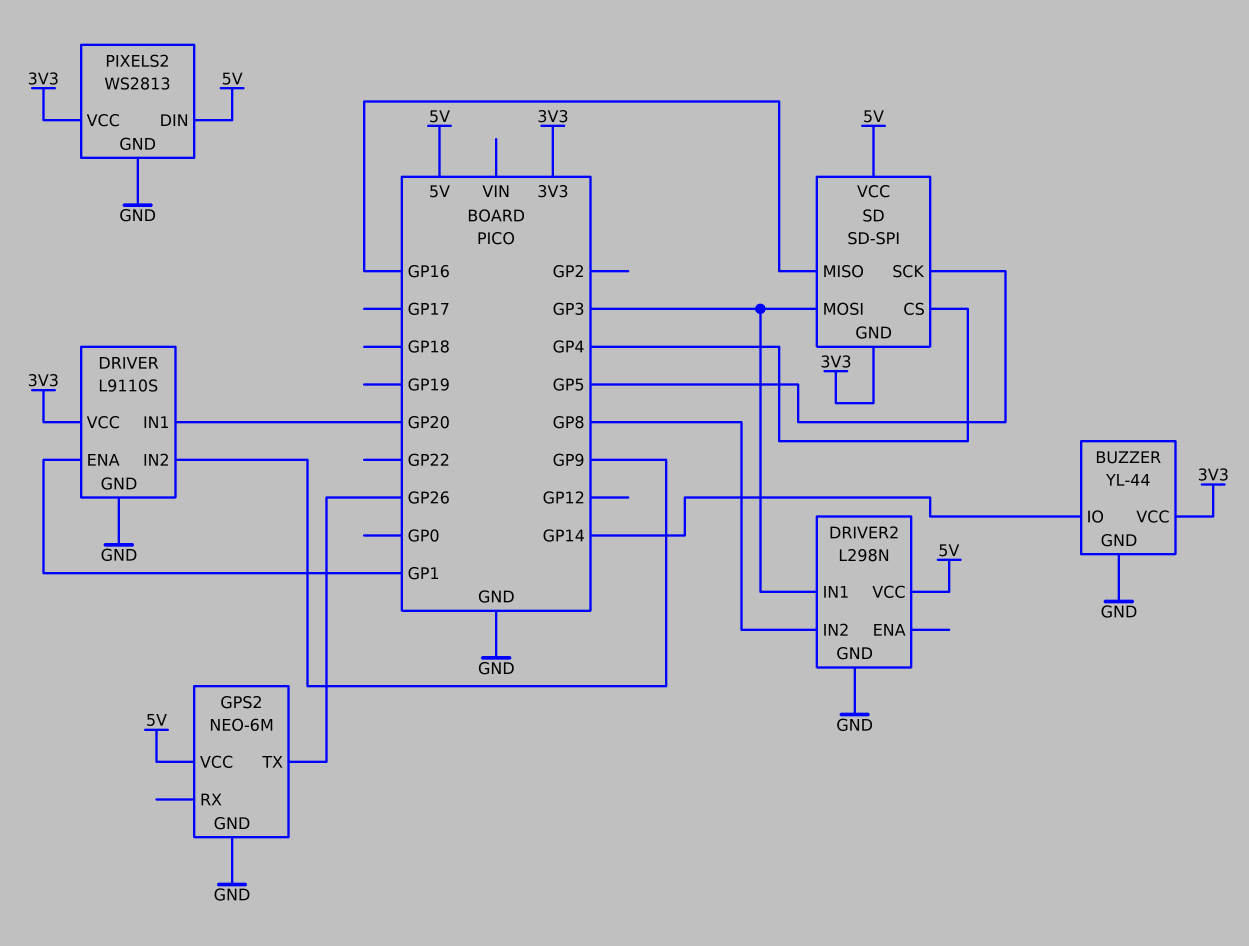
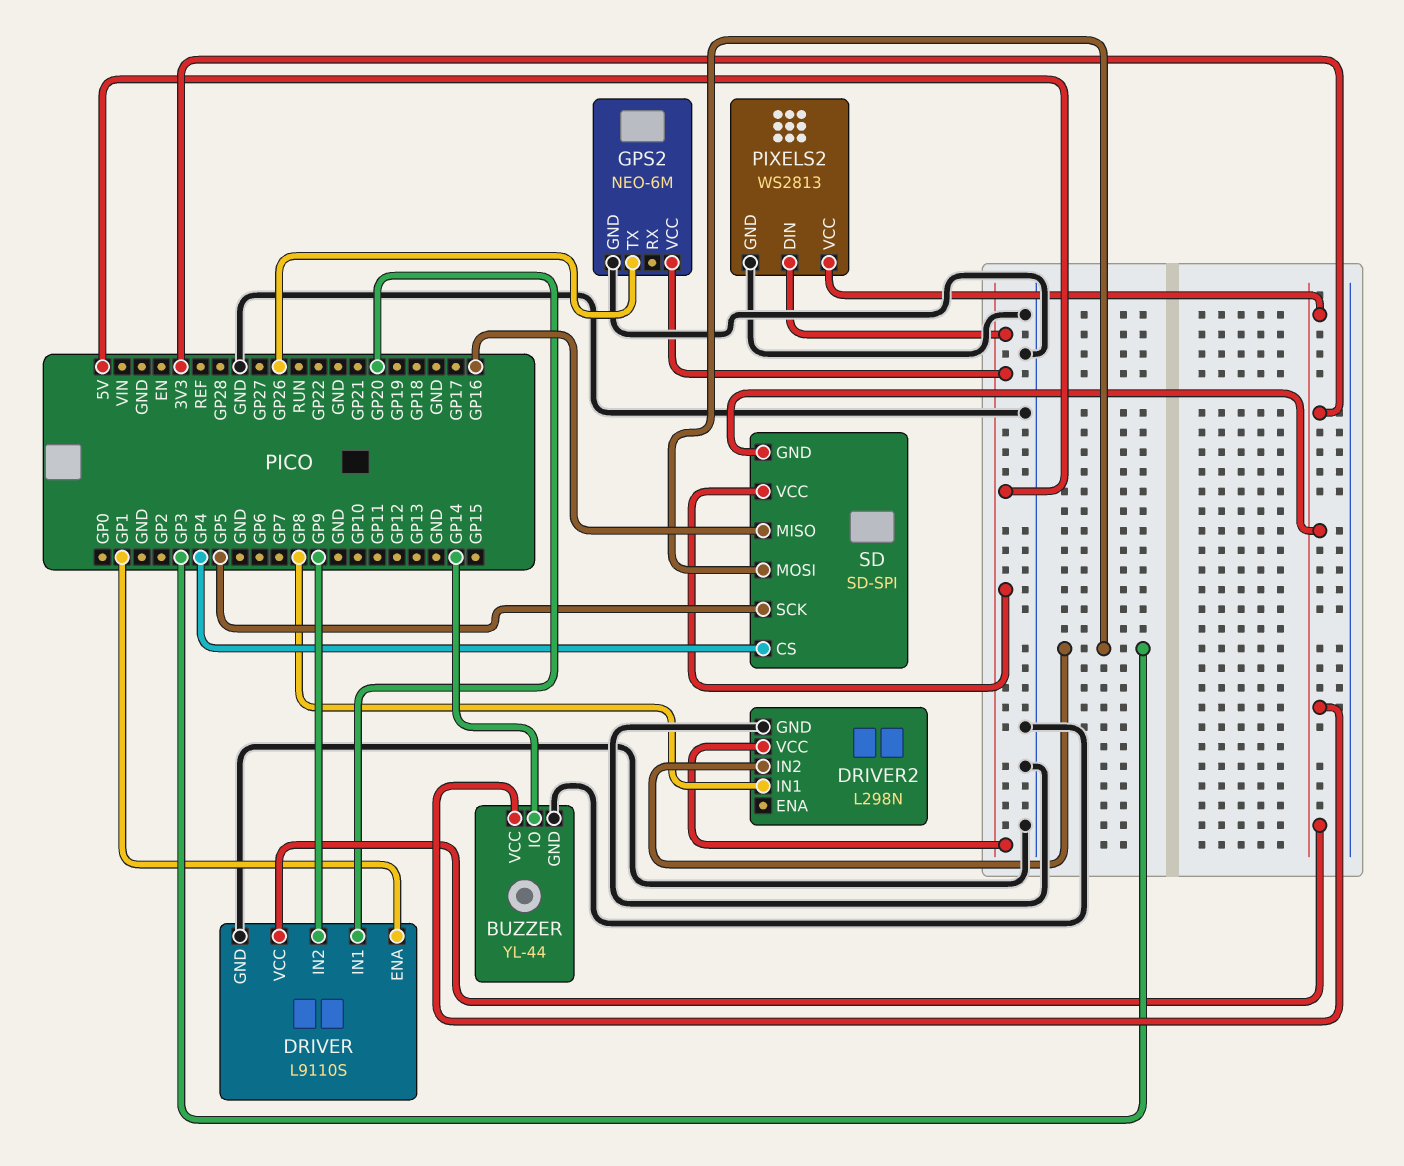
DRIVER2 pin IN1: GP3 -> GP8
DRIVER2 pin IN2: GP8 -> GP3

